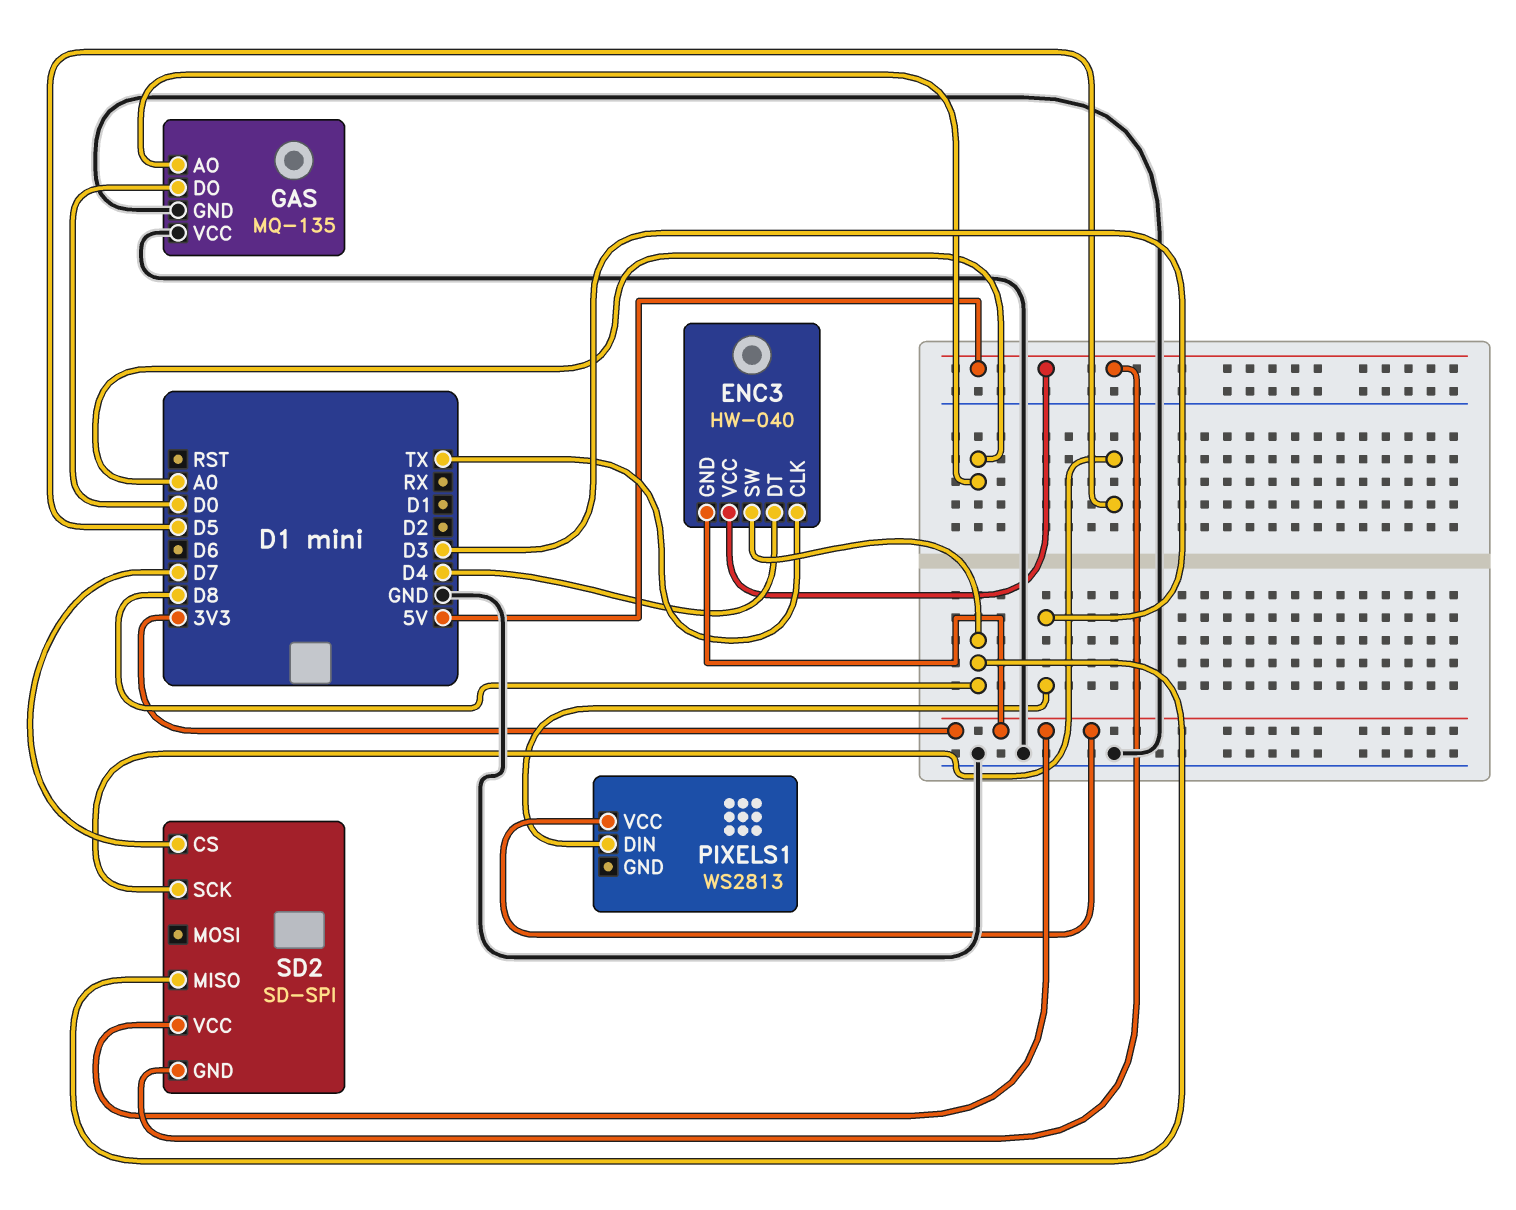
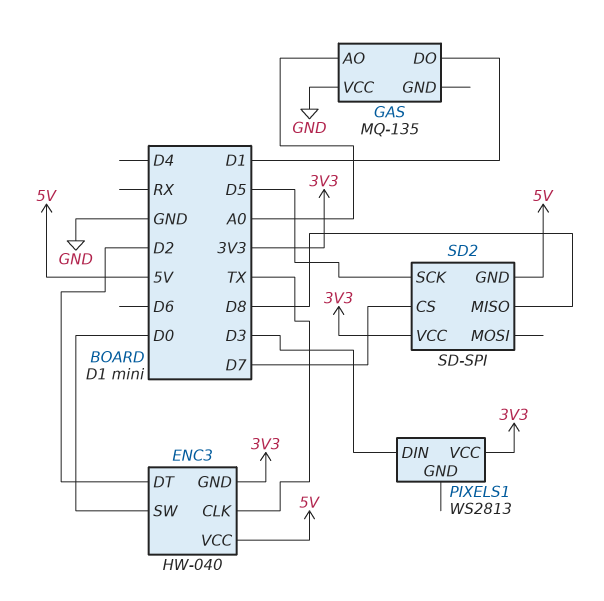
ENC3 pin DT: D4 -> D2
ENC3 pin SW: D8 -> D0
GAS pin DO: D0 -> D1
GAS pin GND: GND -> none

